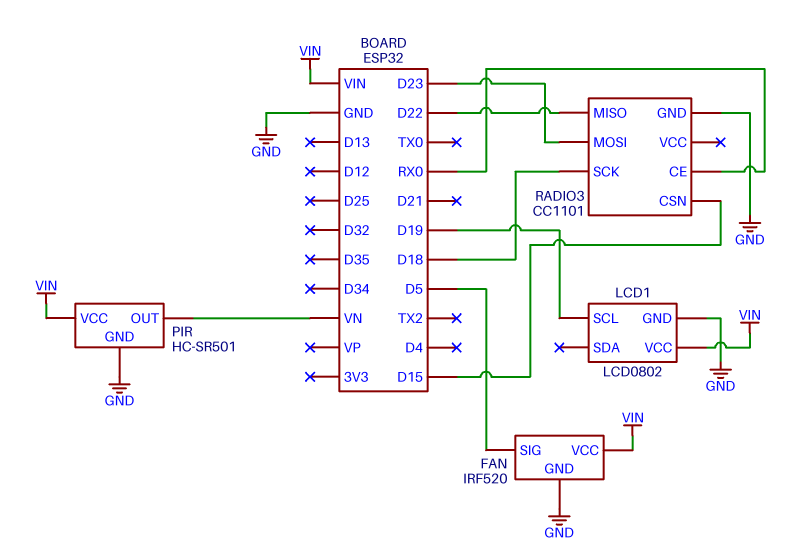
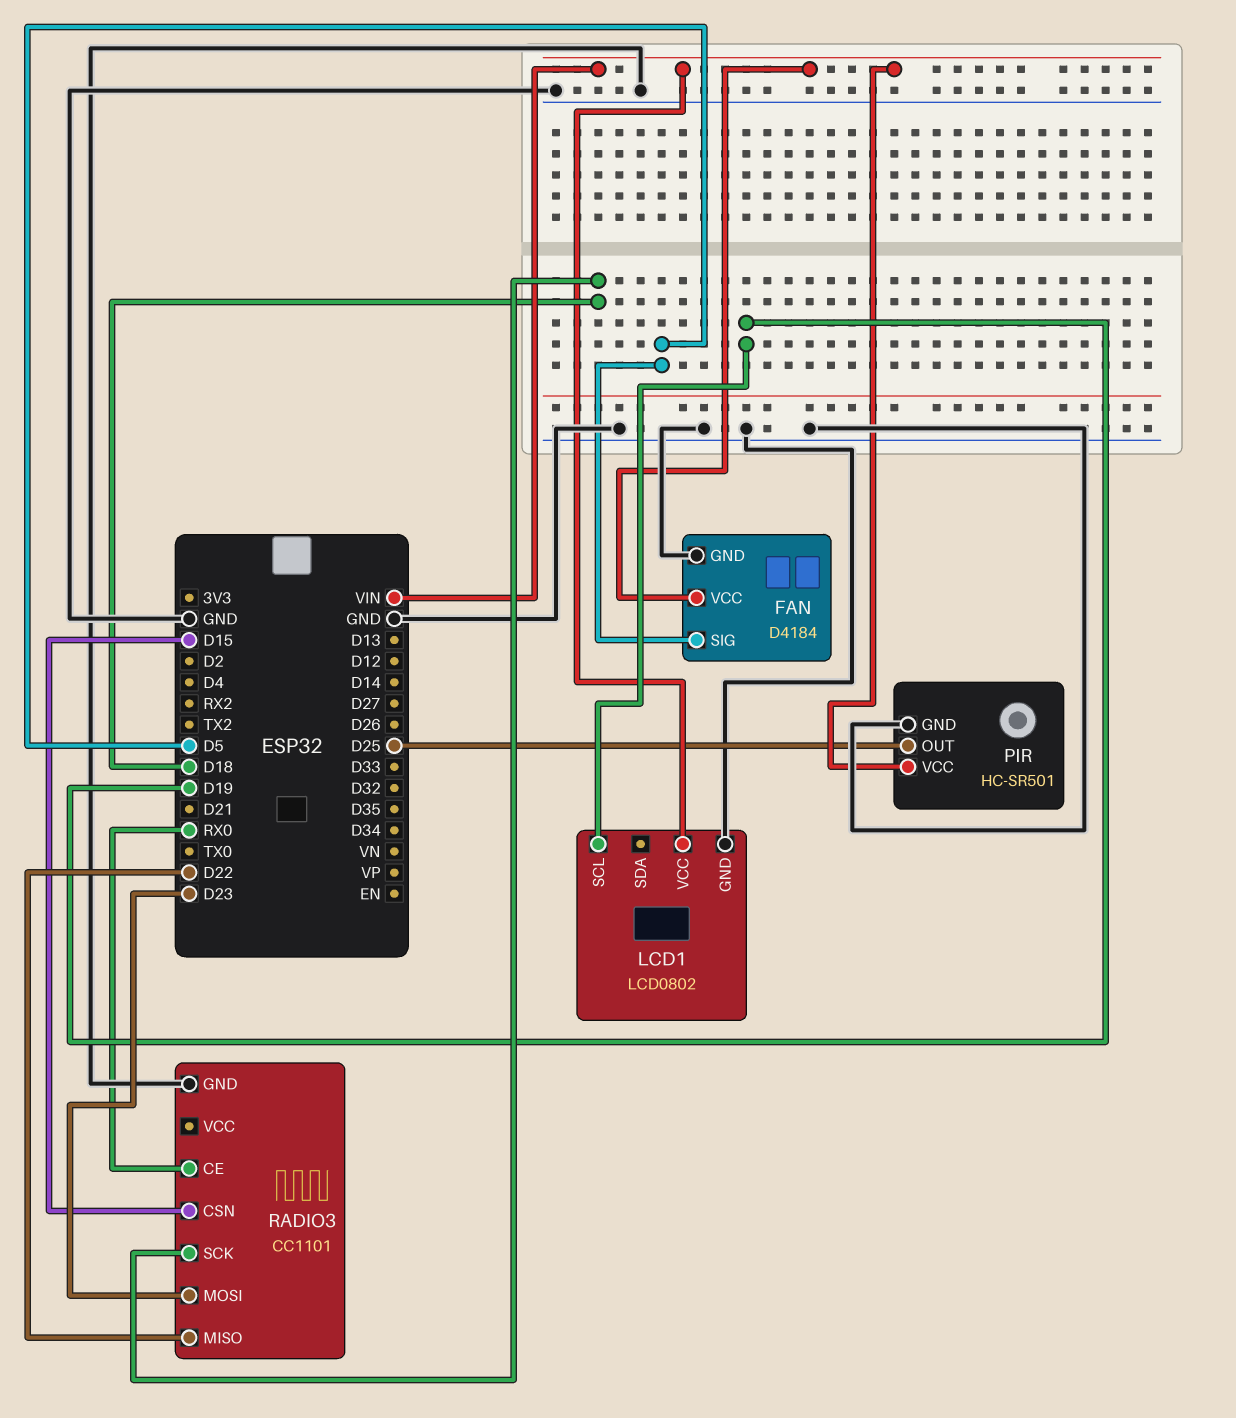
FAN: IRF520 -> D4184
PIR pin OUT: VN -> D25

